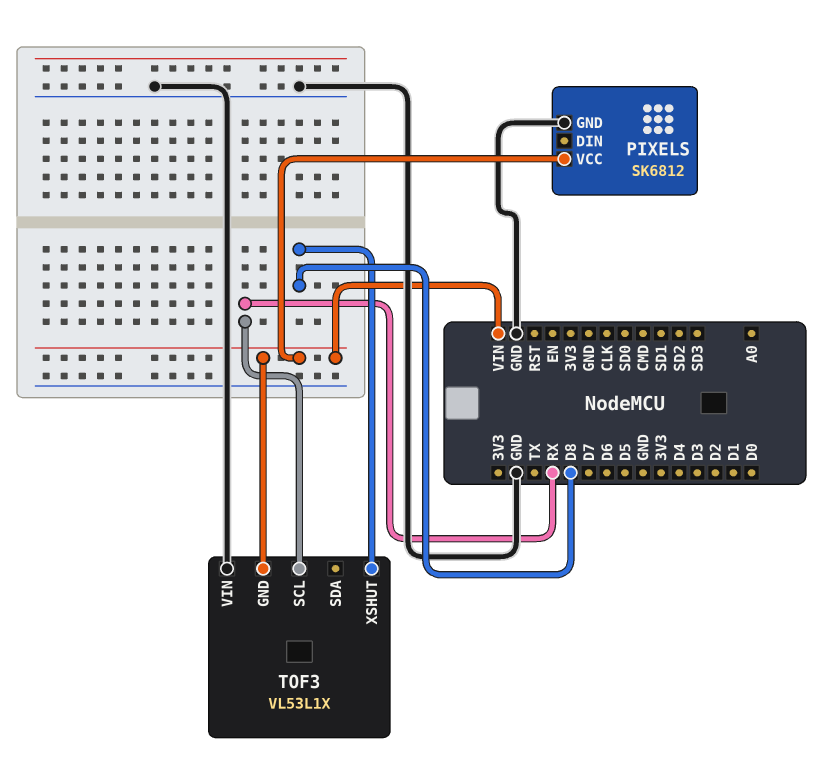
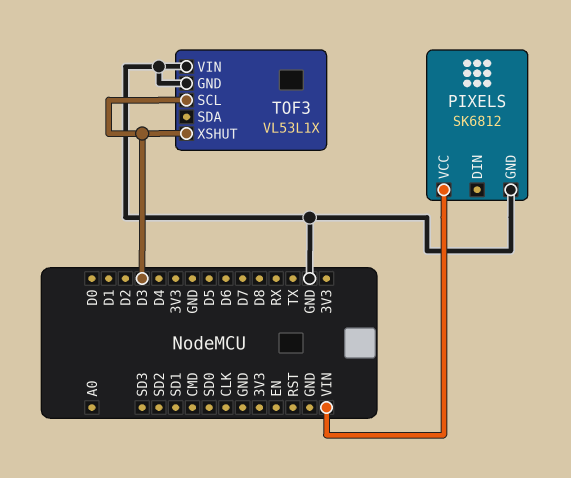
TOF3 pin GND: VIN -> GND
TOF3 pin SCL: RX -> D3
TOF3 pin XSHUT: D8 -> D3

